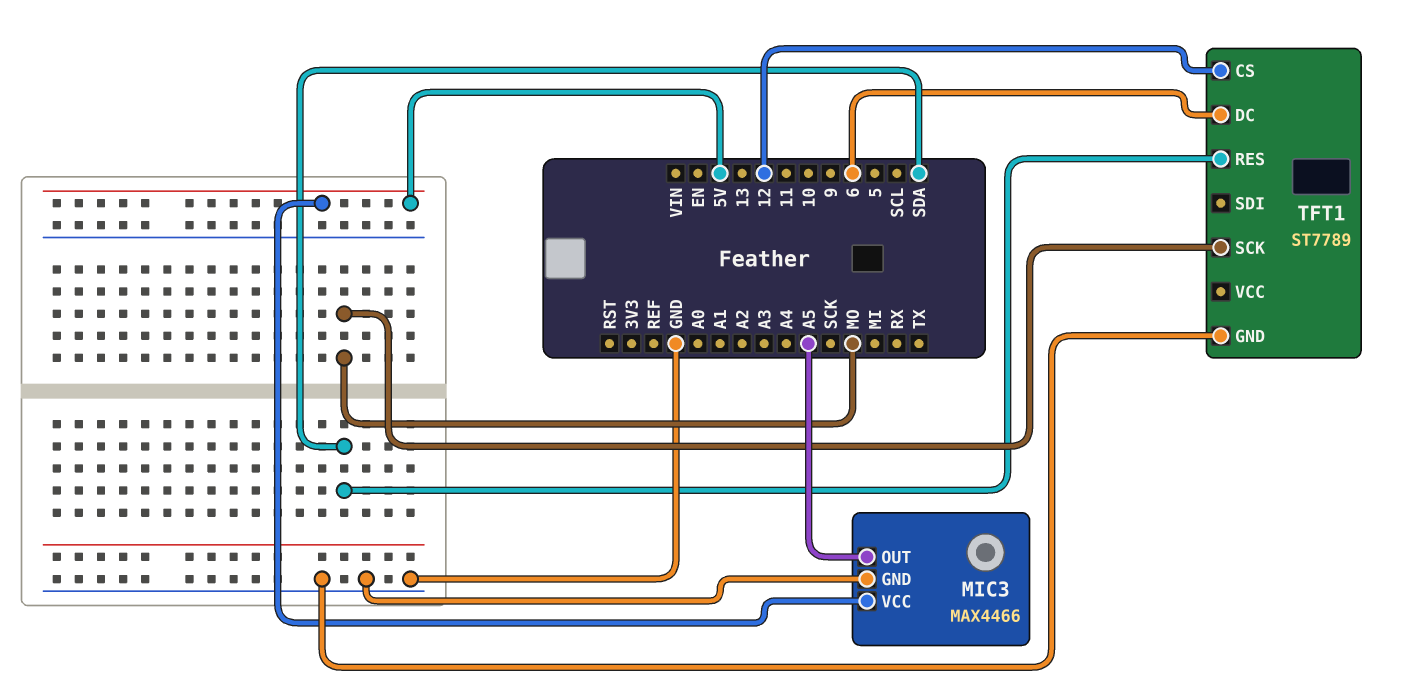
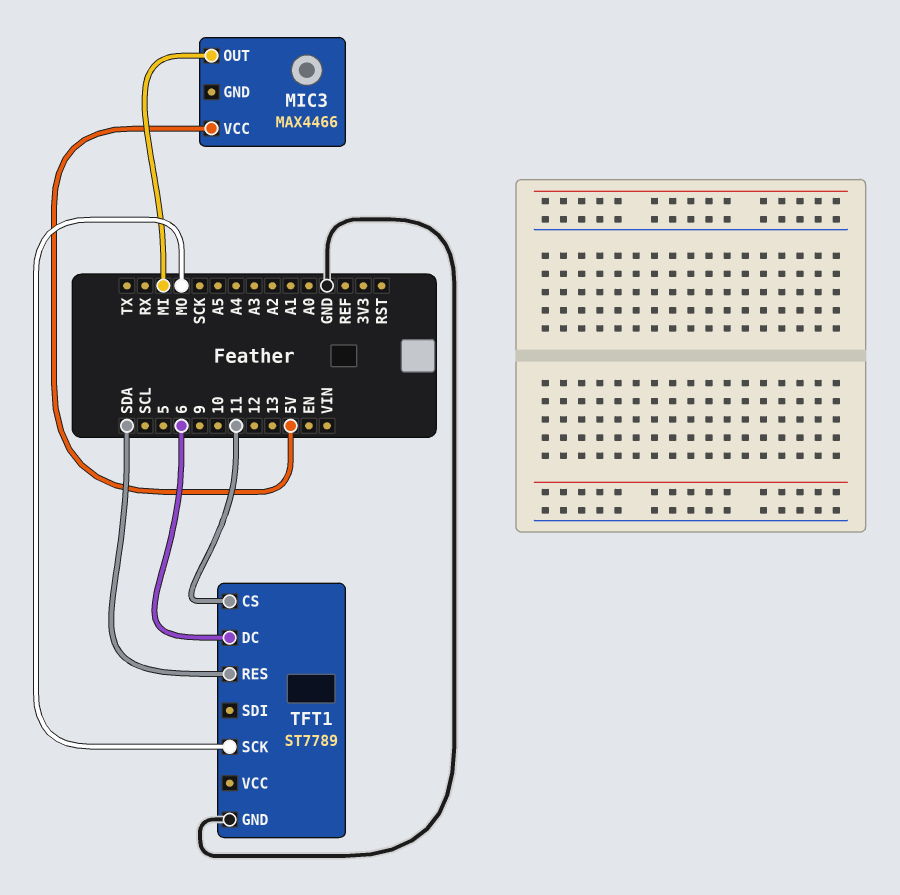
MIC3 pin GND: GND -> none
MIC3 pin OUT: A5 -> MI
TFT1 pin CS: 12 -> 11

